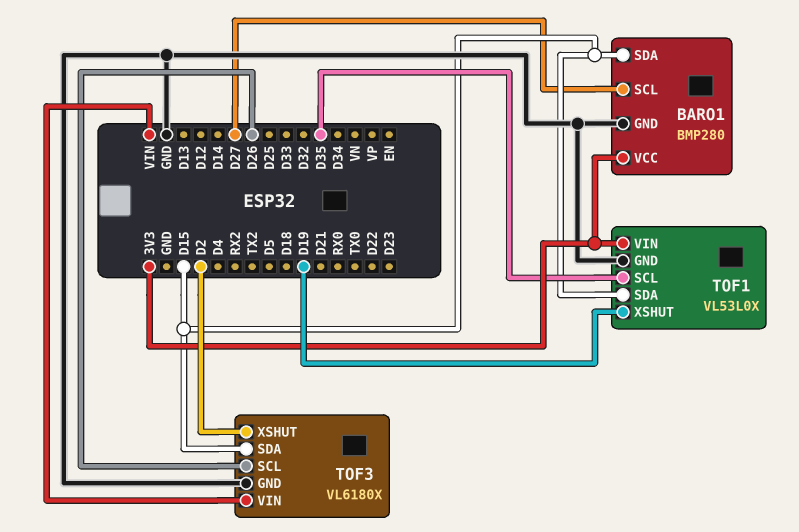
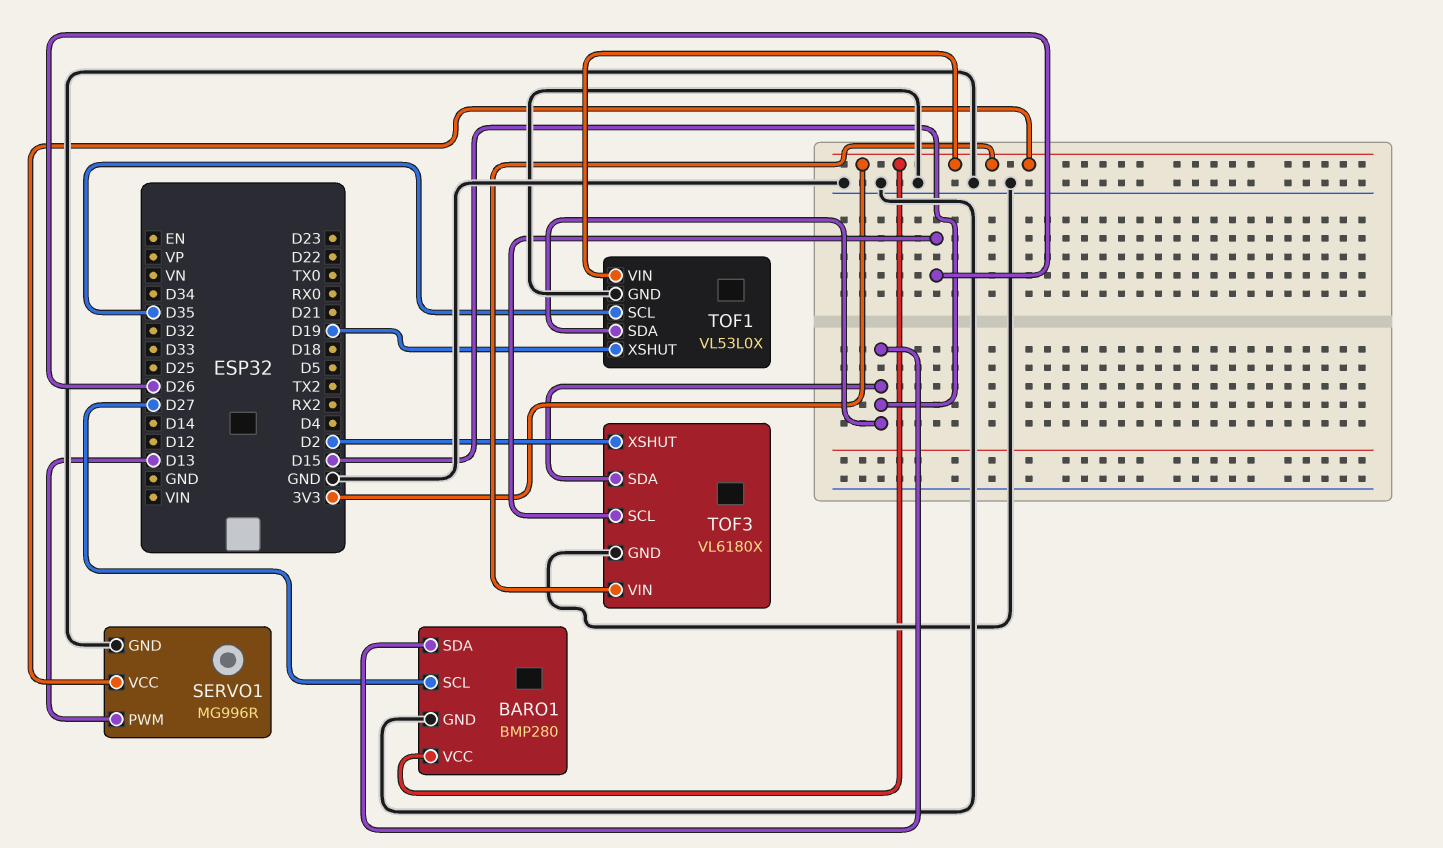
SERVO1: none -> MG996R
SERVO1 pin GND: none -> GND
SERVO1 pin PWM: none -> D13
SERVO1 pin VCC: none -> 3V3
TOF3 pin VIN: VIN -> 3V3

